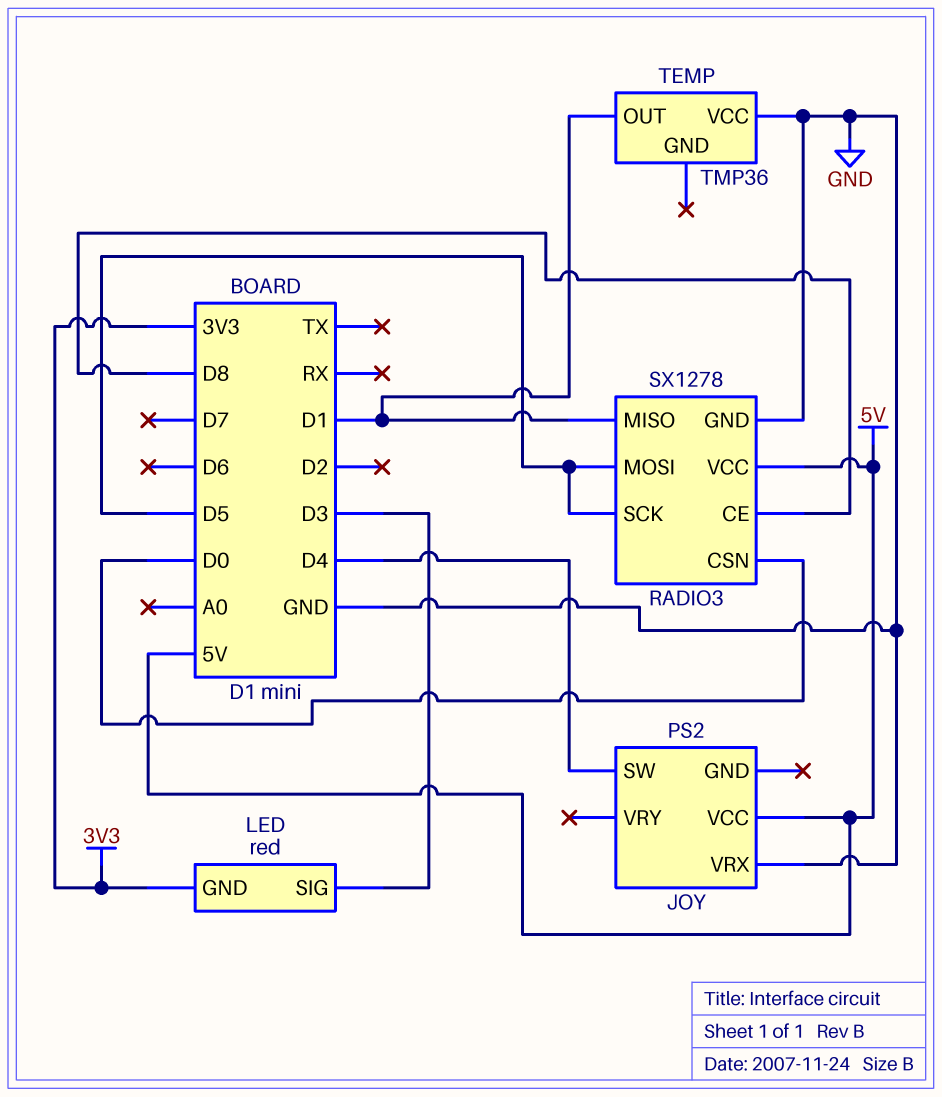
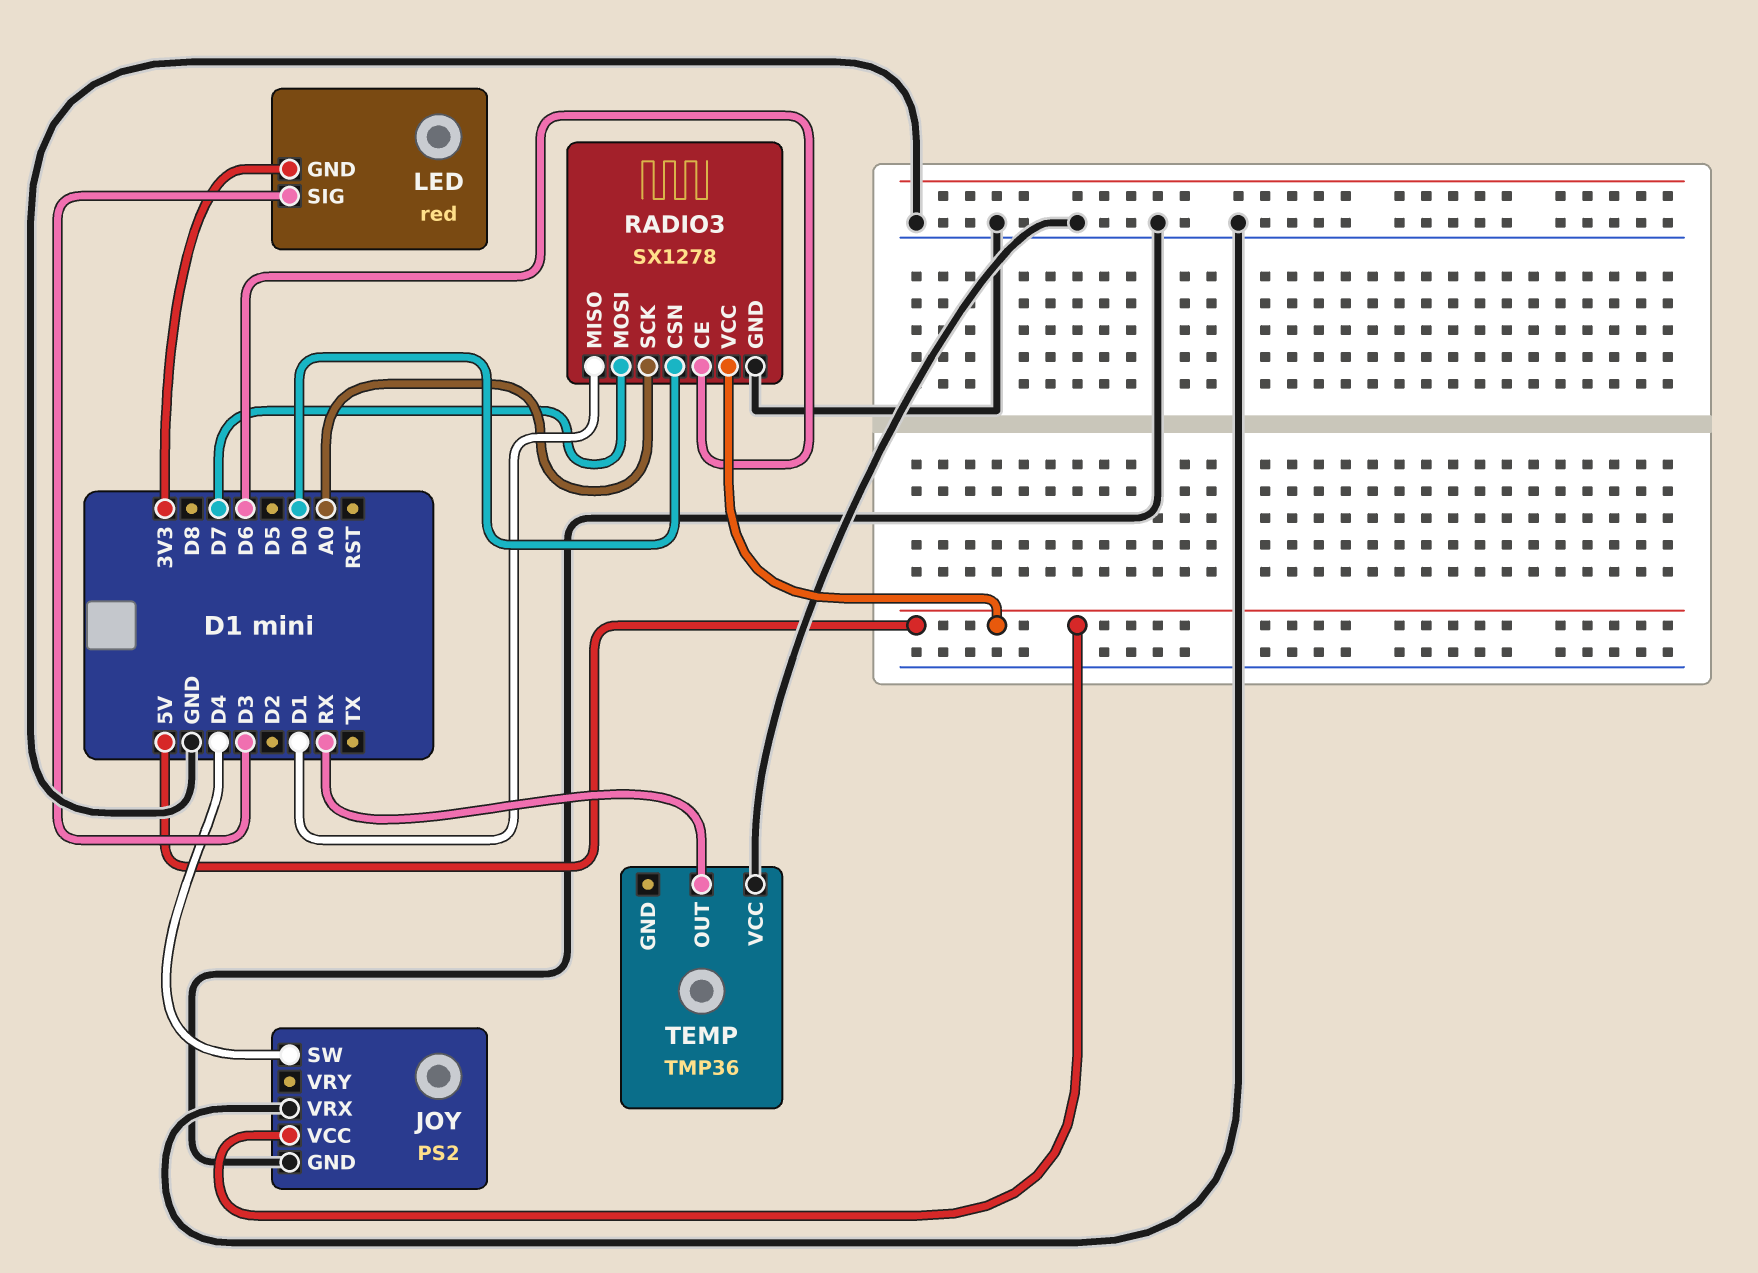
JOY pin GND: none -> GND
RADIO3 pin CE: D8 -> D6
RADIO3 pin MOSI: D5 -> D7
RADIO3 pin SCK: D5 -> A0
TEMP pin OUT: D1 -> RX

